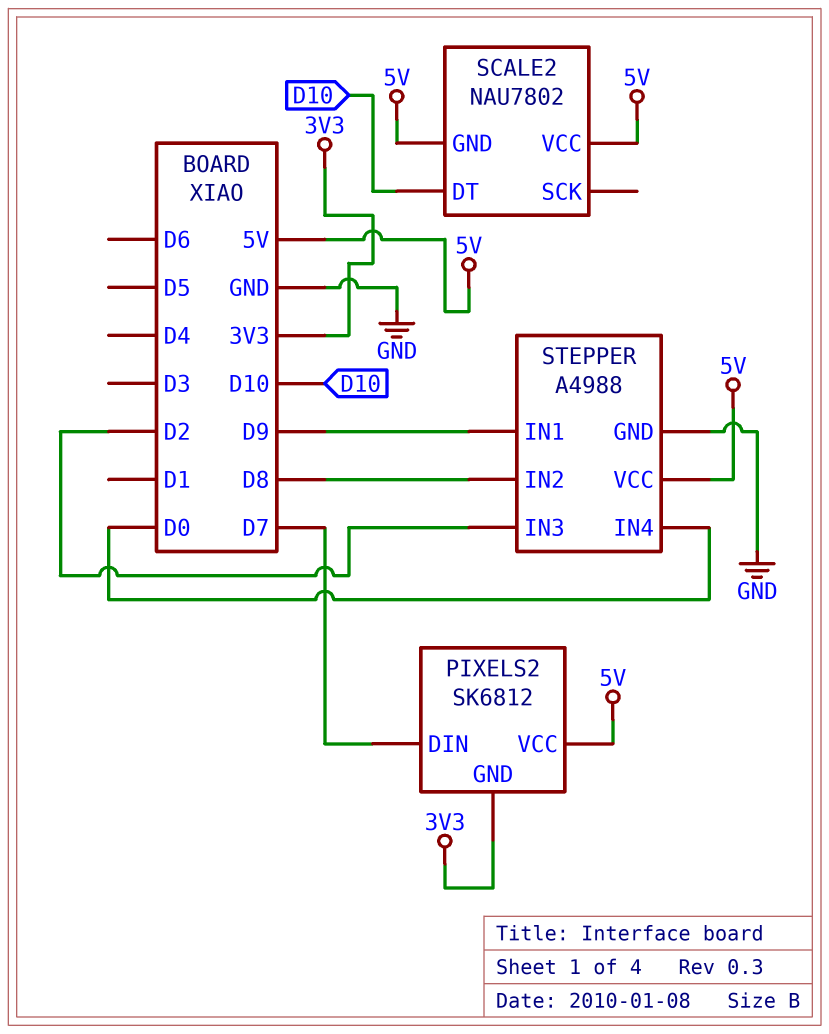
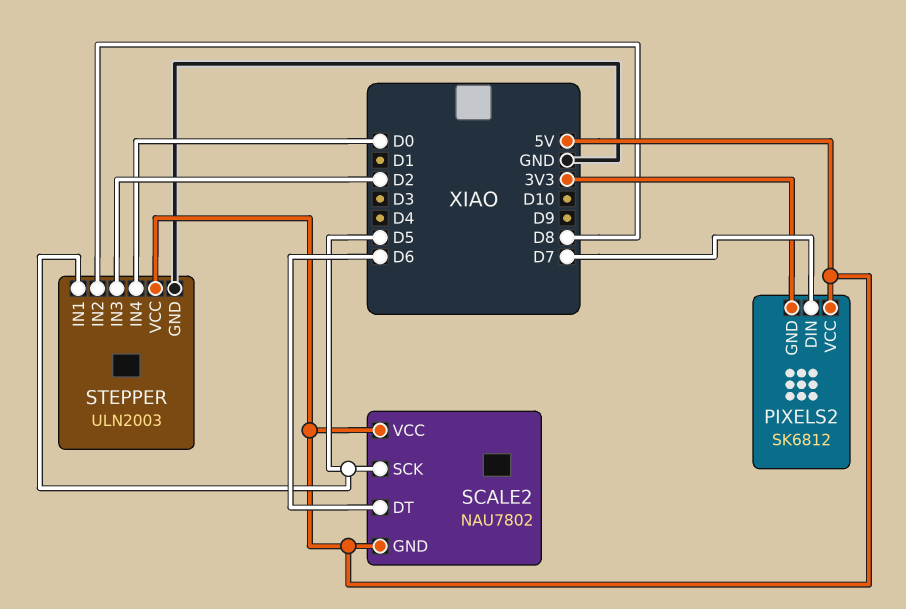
SCALE2 pin DT: D10 -> D6
SCALE2 pin SCK: none -> D5
STEPPER: A4988 -> ULN2003
STEPPER pin IN1: D9 -> D5

